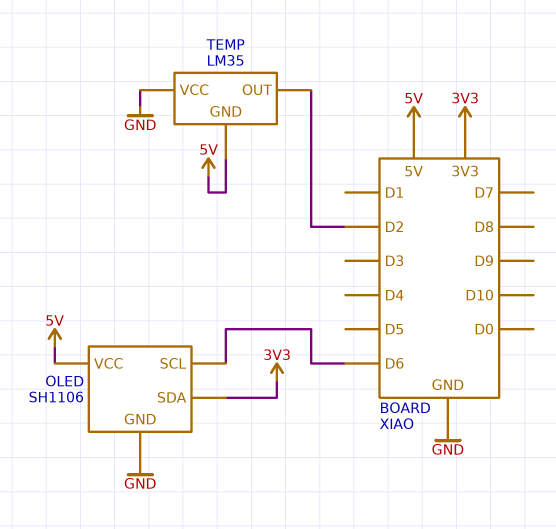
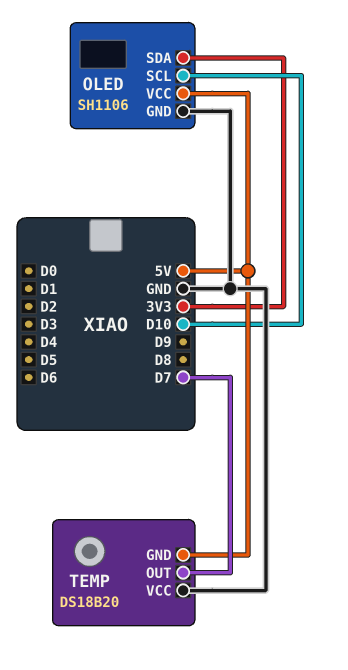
OLED pin SCL: D6 -> D10
TEMP: LM35 -> DS18B20
TEMP pin OUT: D2 -> D7

